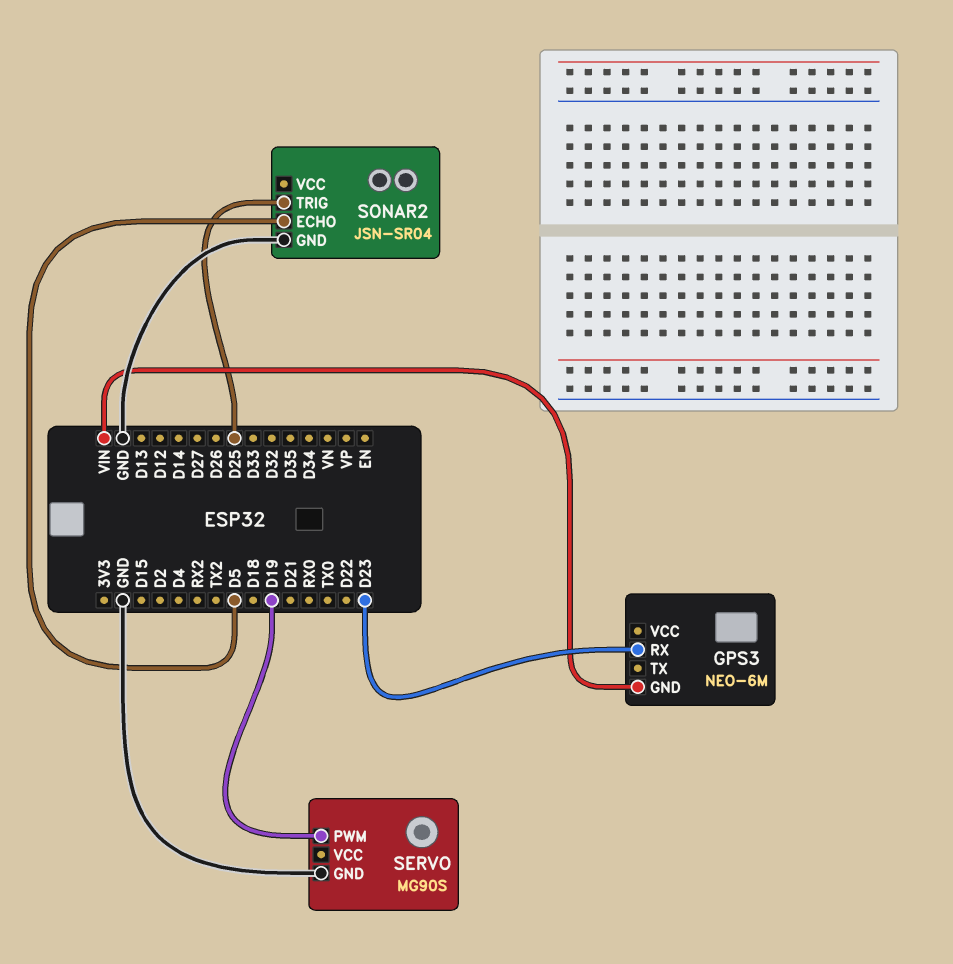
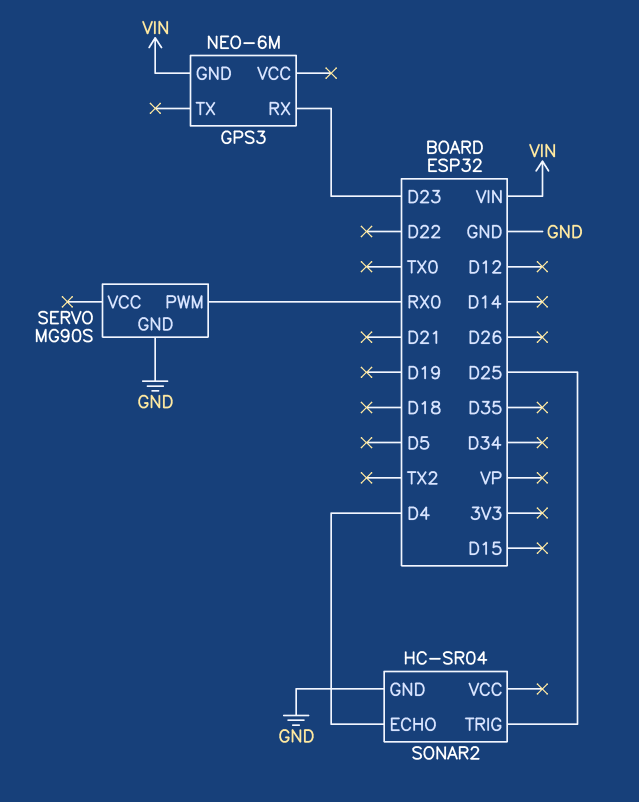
SERVO pin PWM: D19 -> RX0
SONAR2: JSN-SR04 -> HC-SR04
SONAR2 pin ECHO: D5 -> D4

